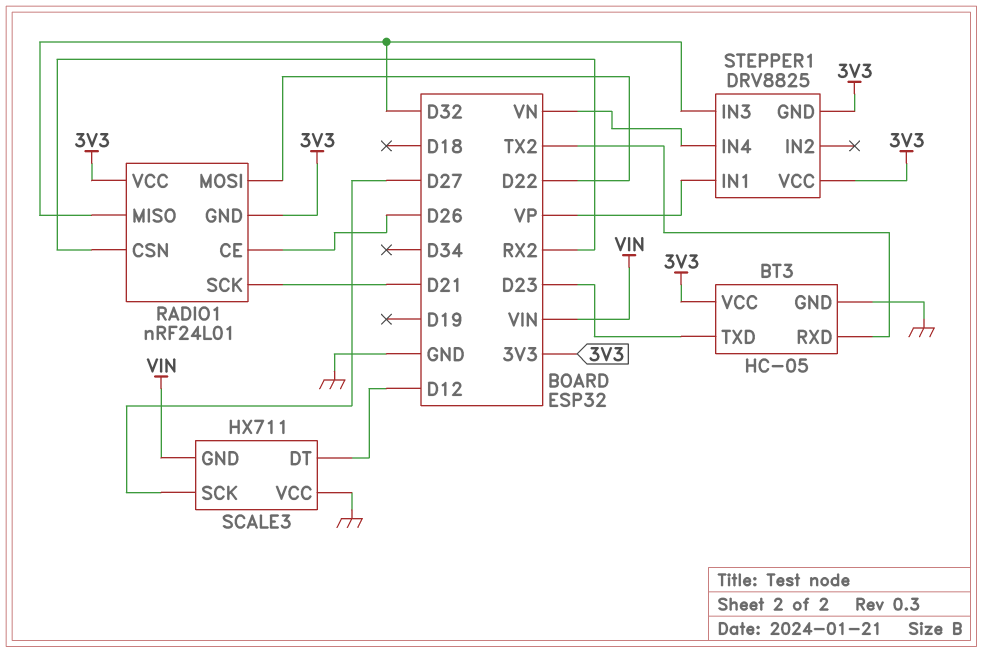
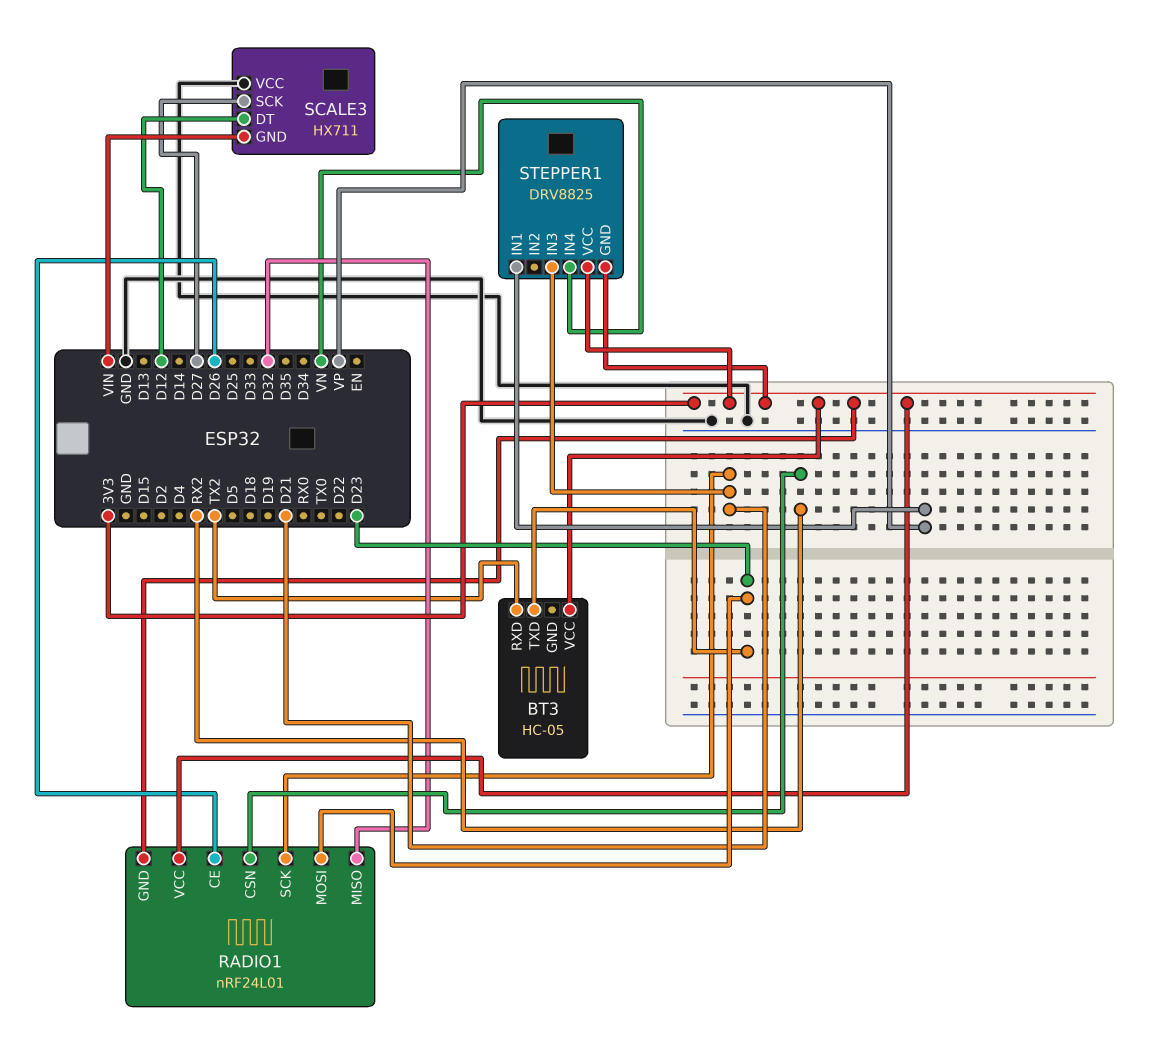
BT3 pin GND: GND -> none
RADIO1 pin MOSI: D22 -> D23
STEPPER1 pin IN3: D32 -> D21

